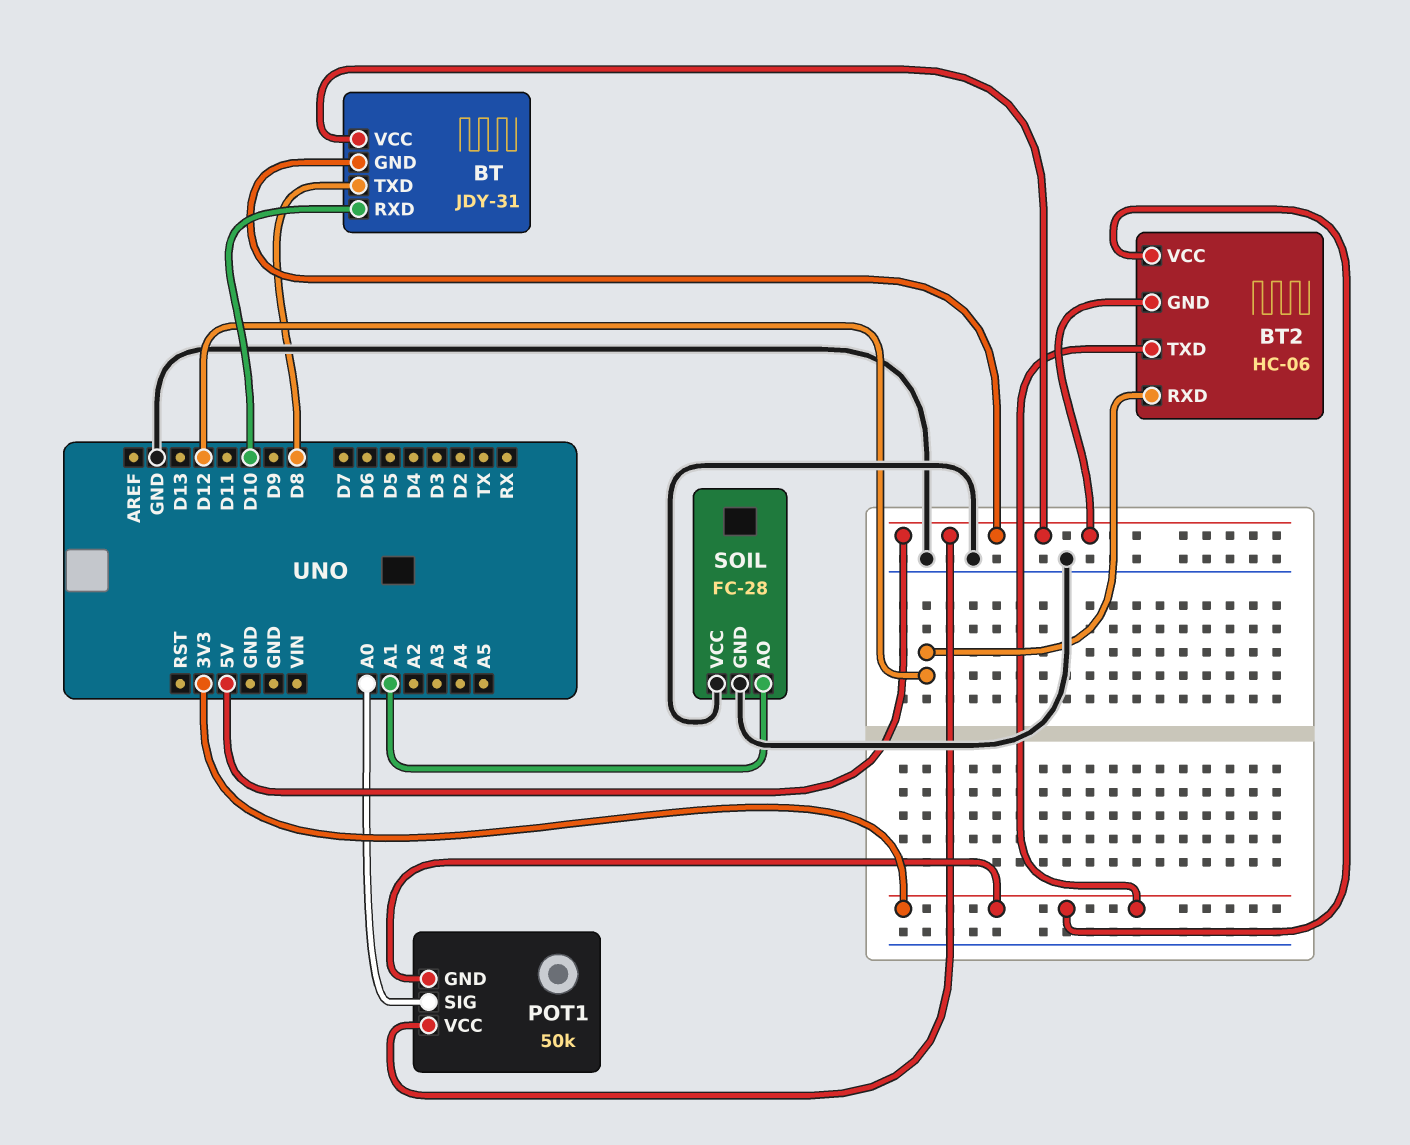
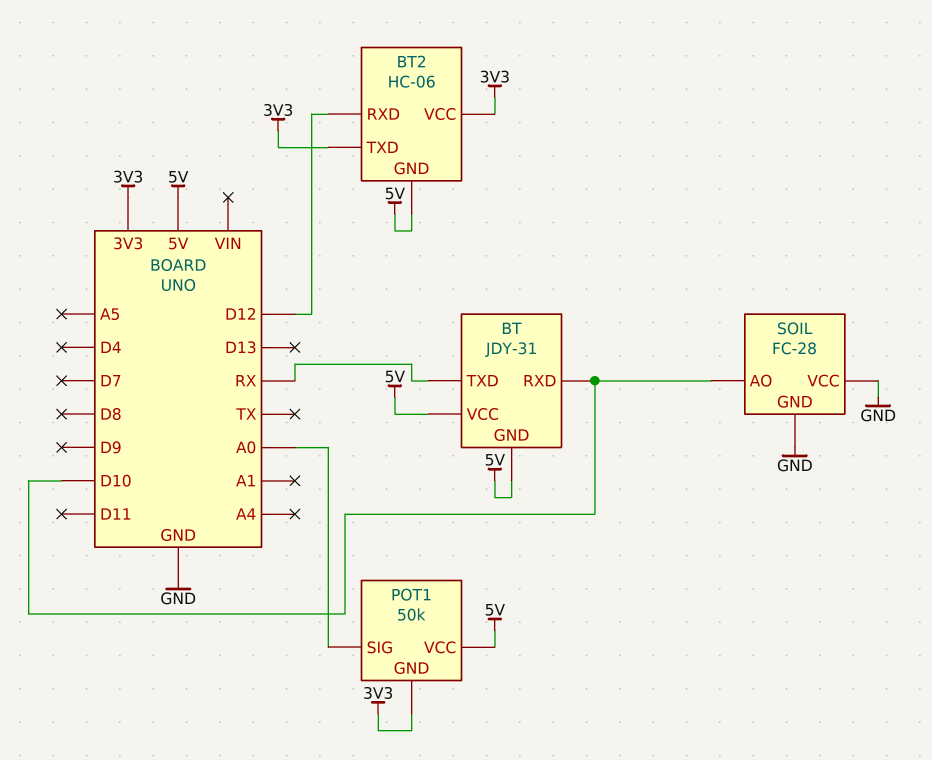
BT pin TXD: D8 -> RX
SOIL pin AO: A1 -> D10

